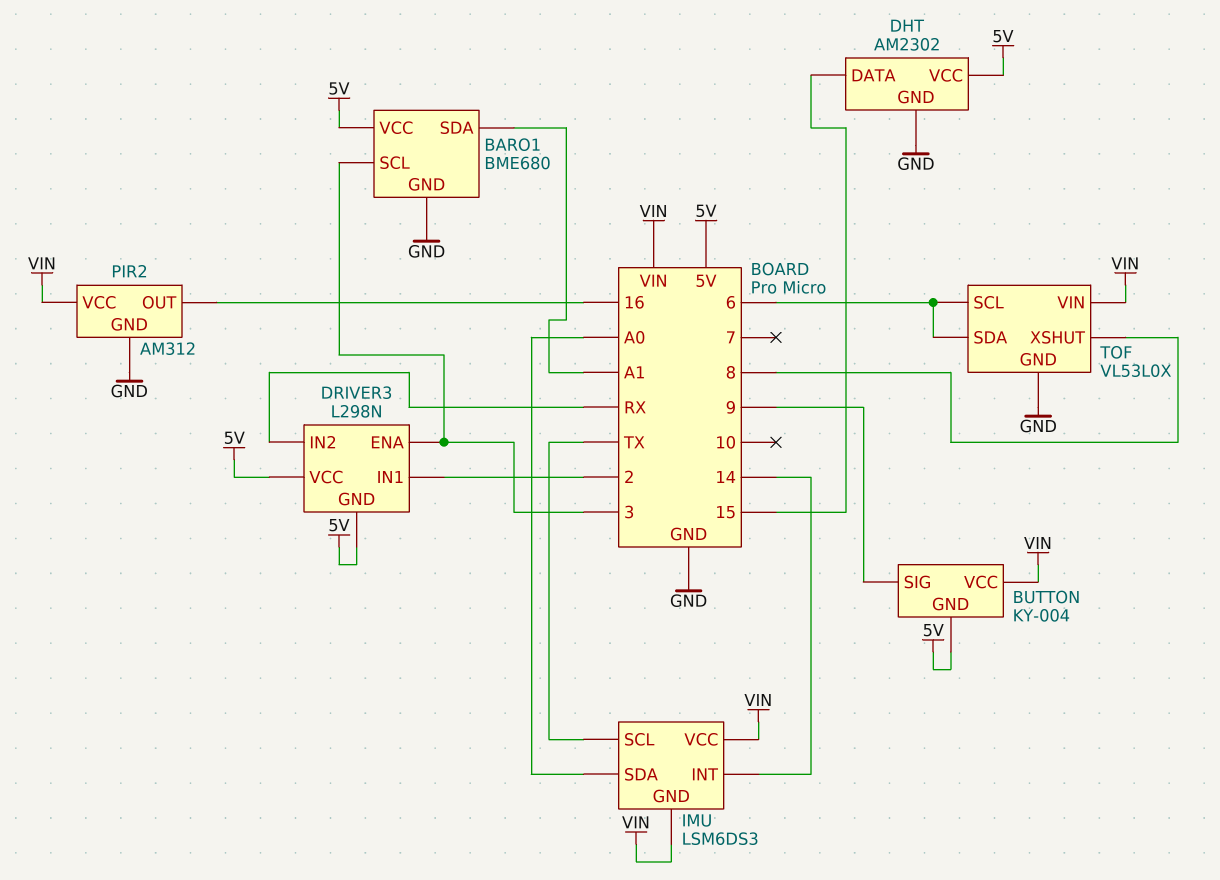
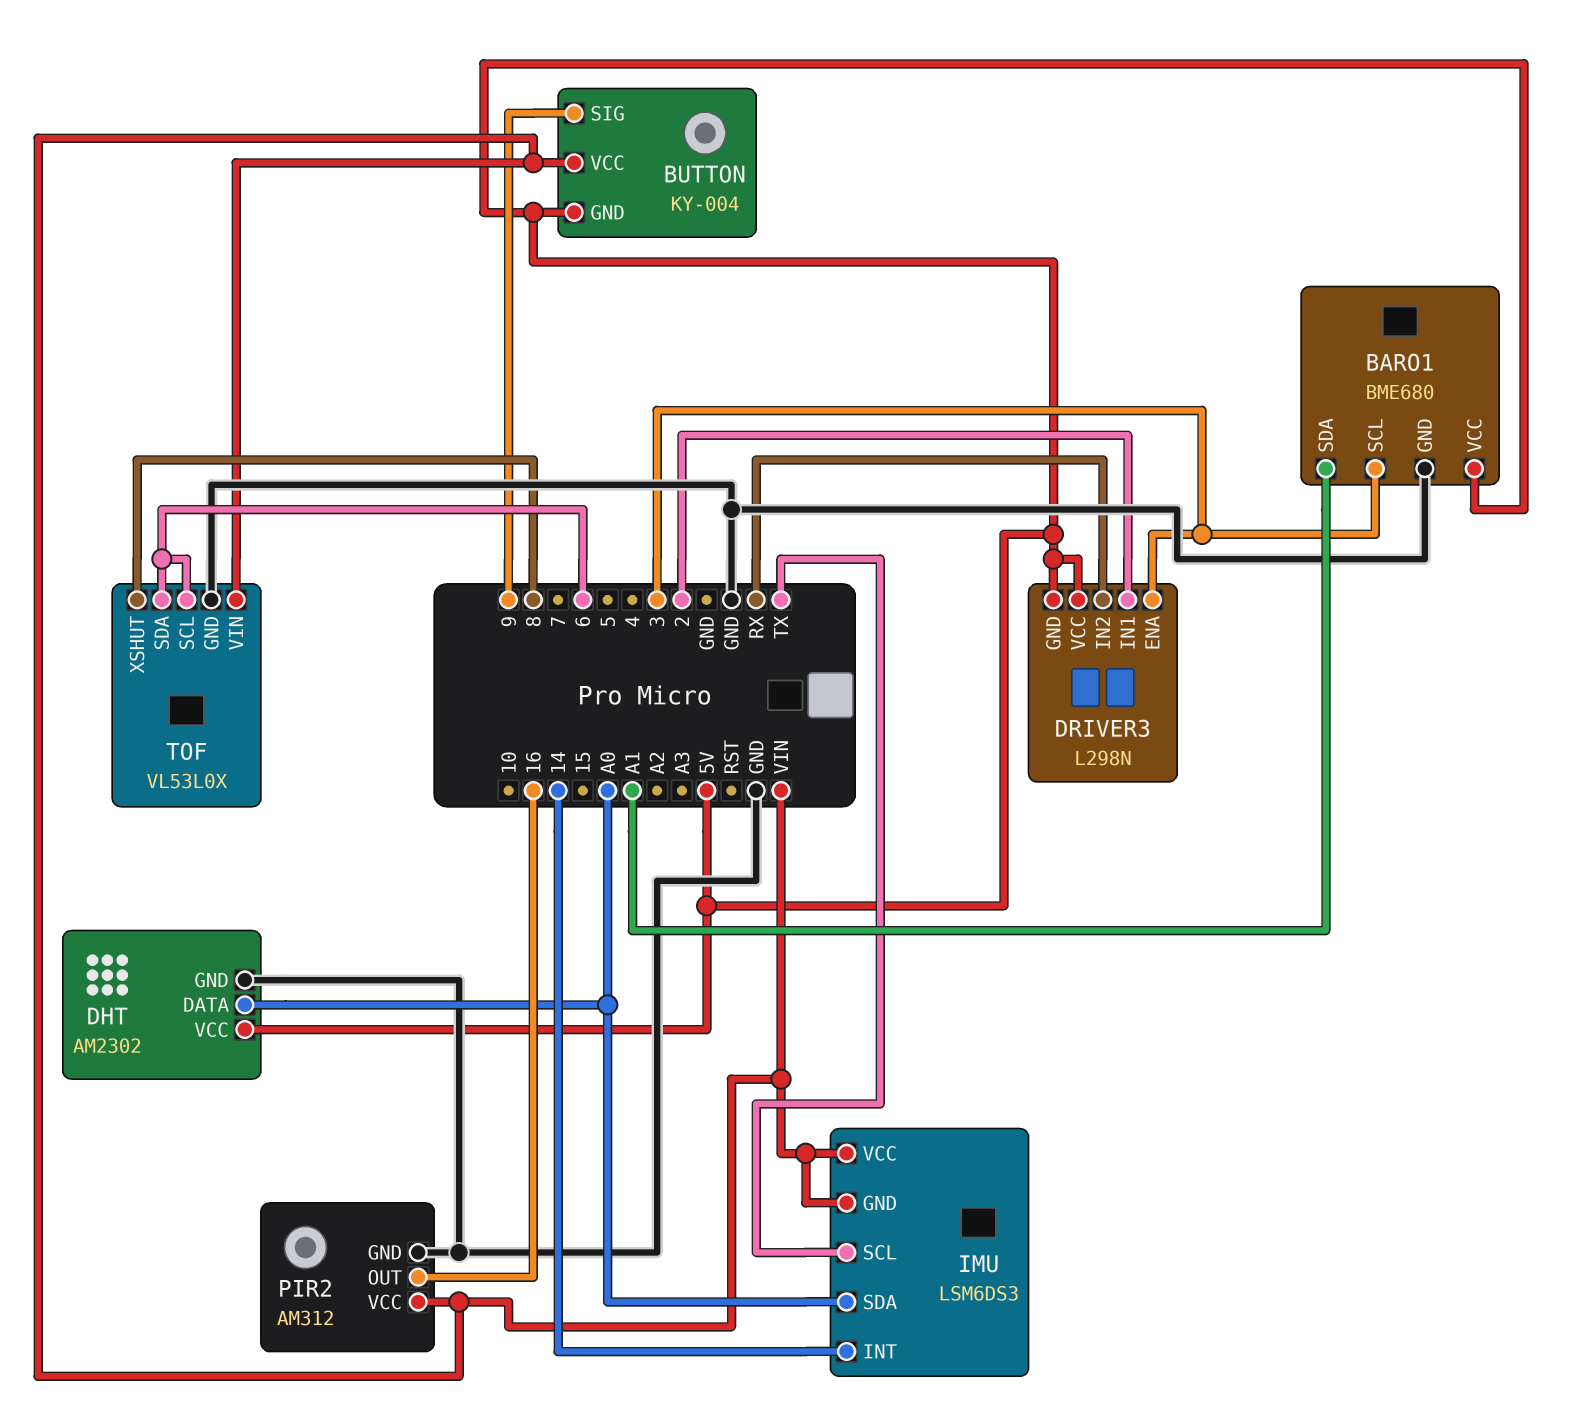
DHT pin DATA: 15 -> A0

